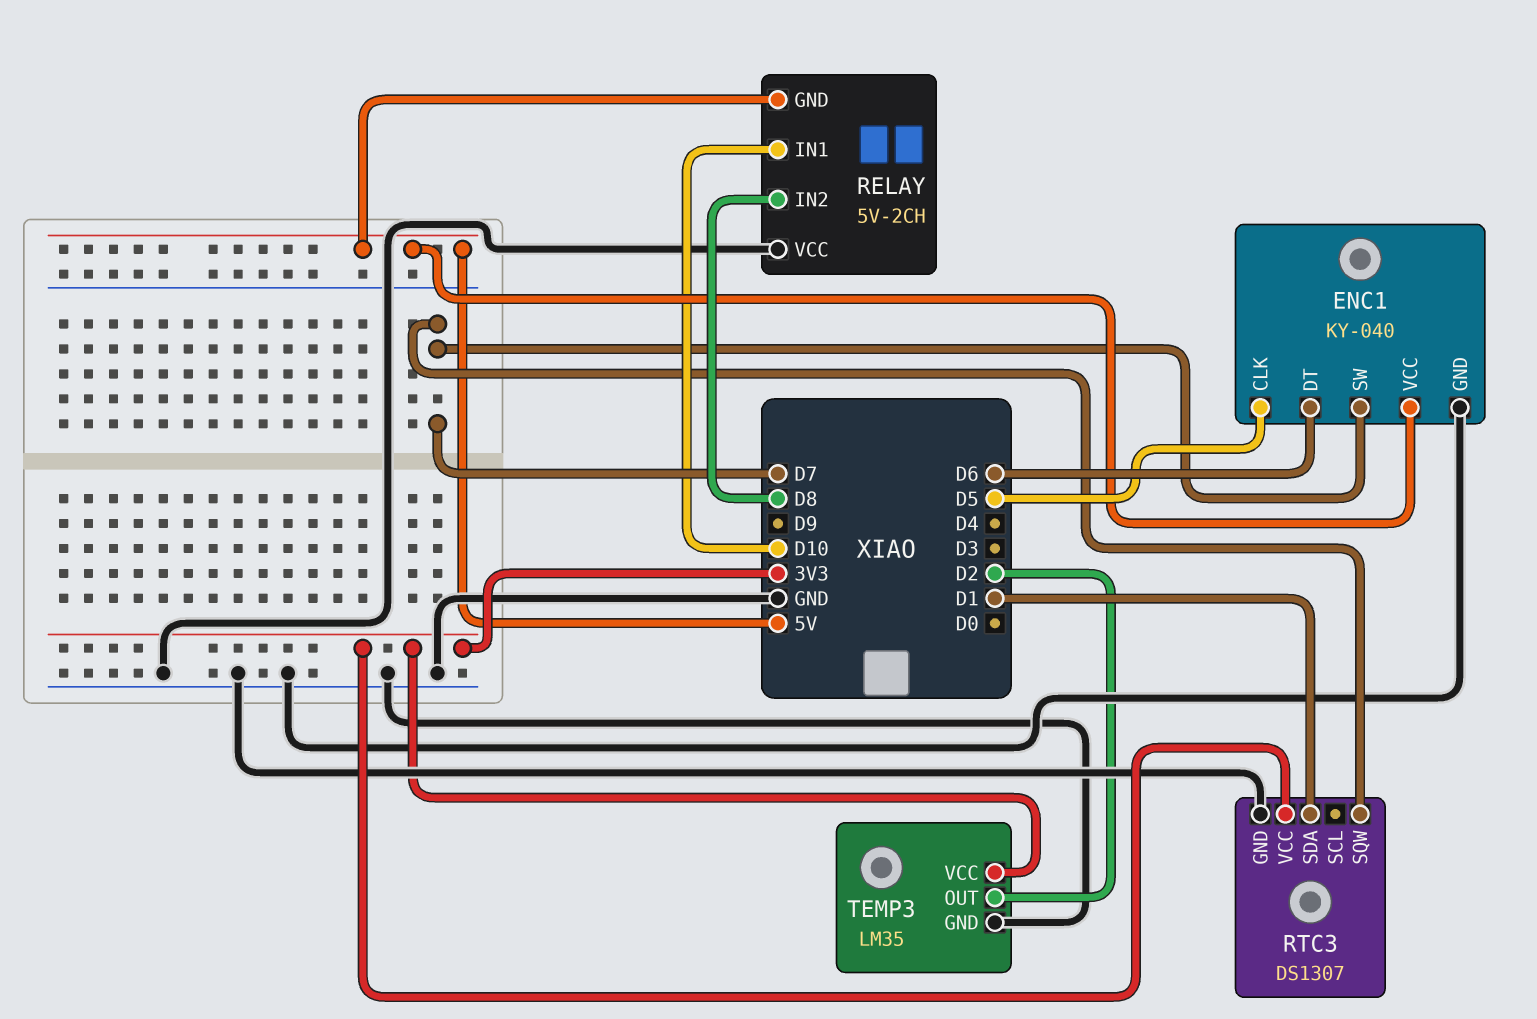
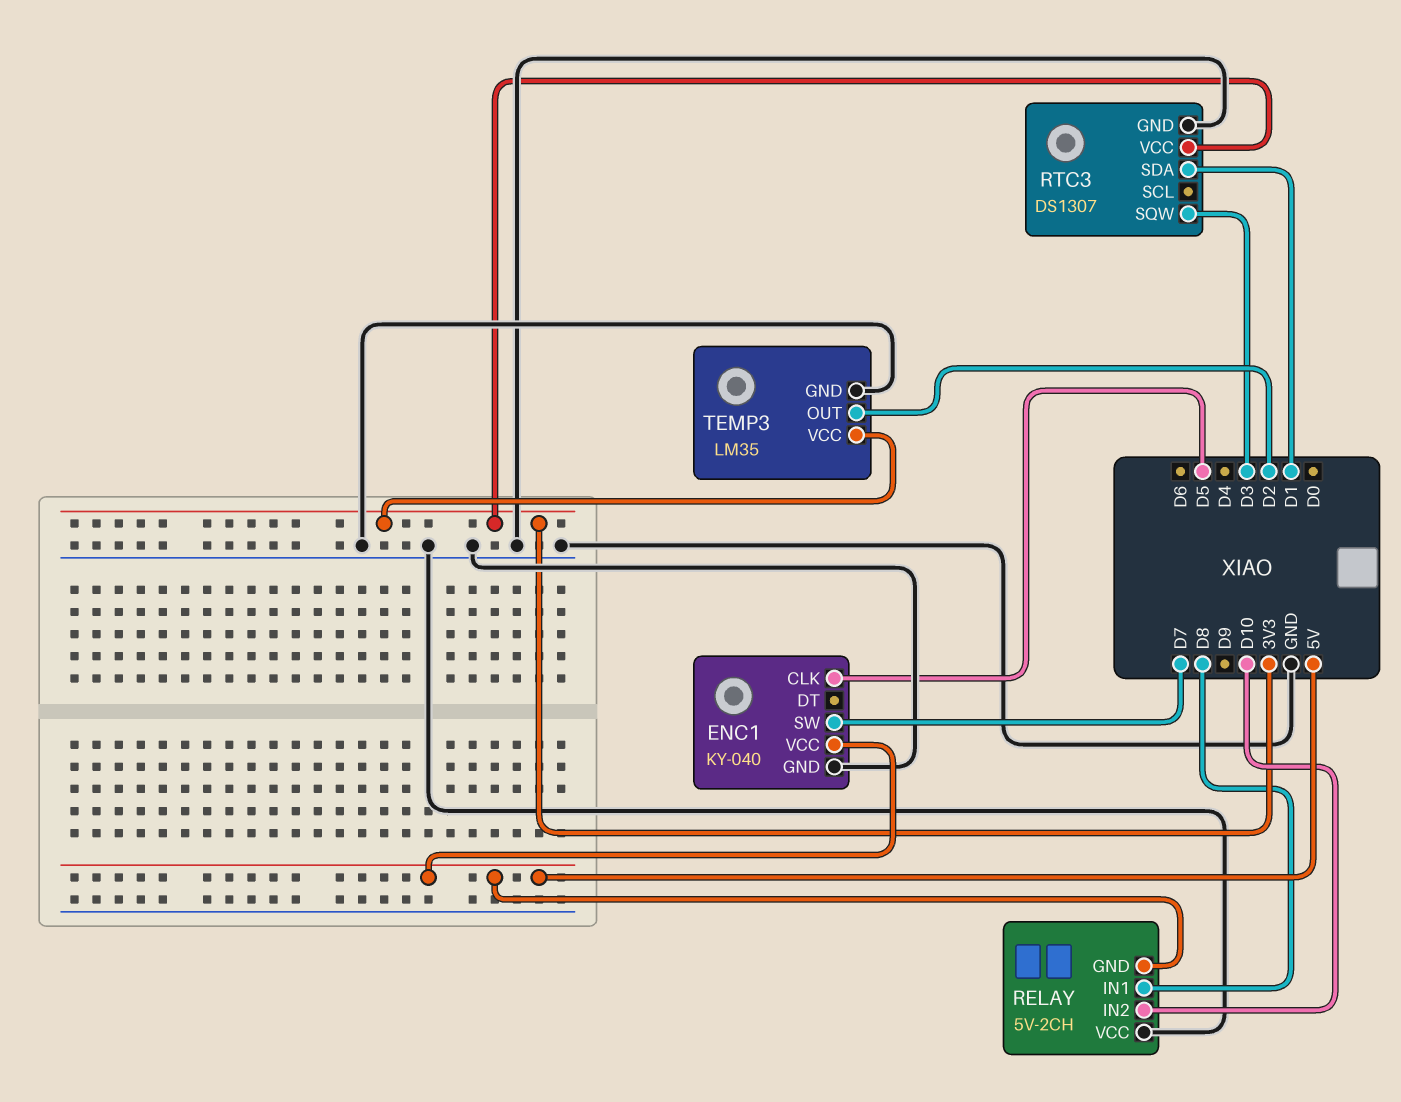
ENC1 pin DT: D6 -> none
RELAY pin IN1: D10 -> D8
RELAY pin IN2: D8 -> D10
RTC3 pin SQW: D7 -> D3

